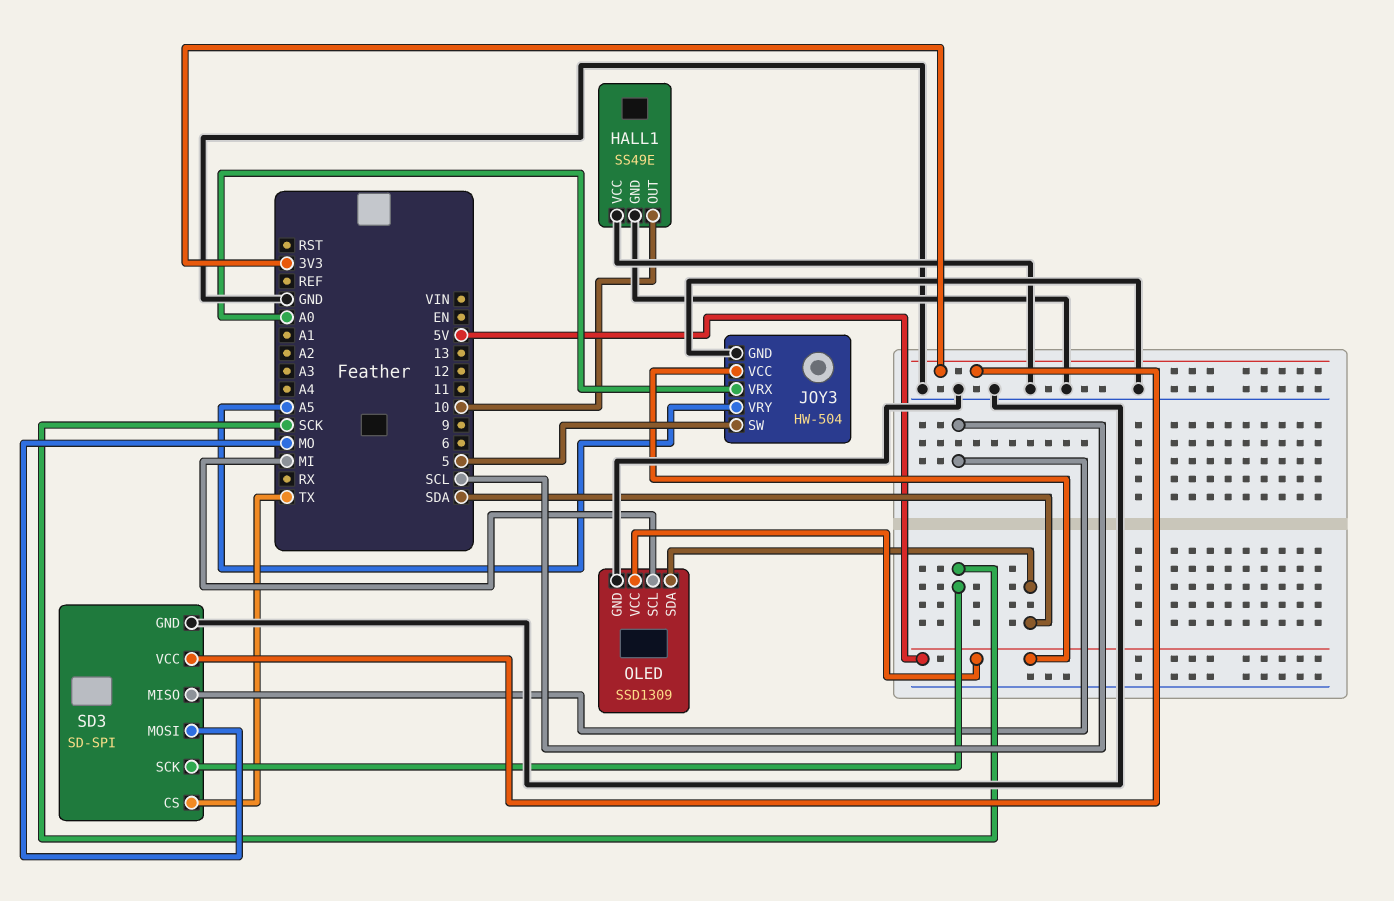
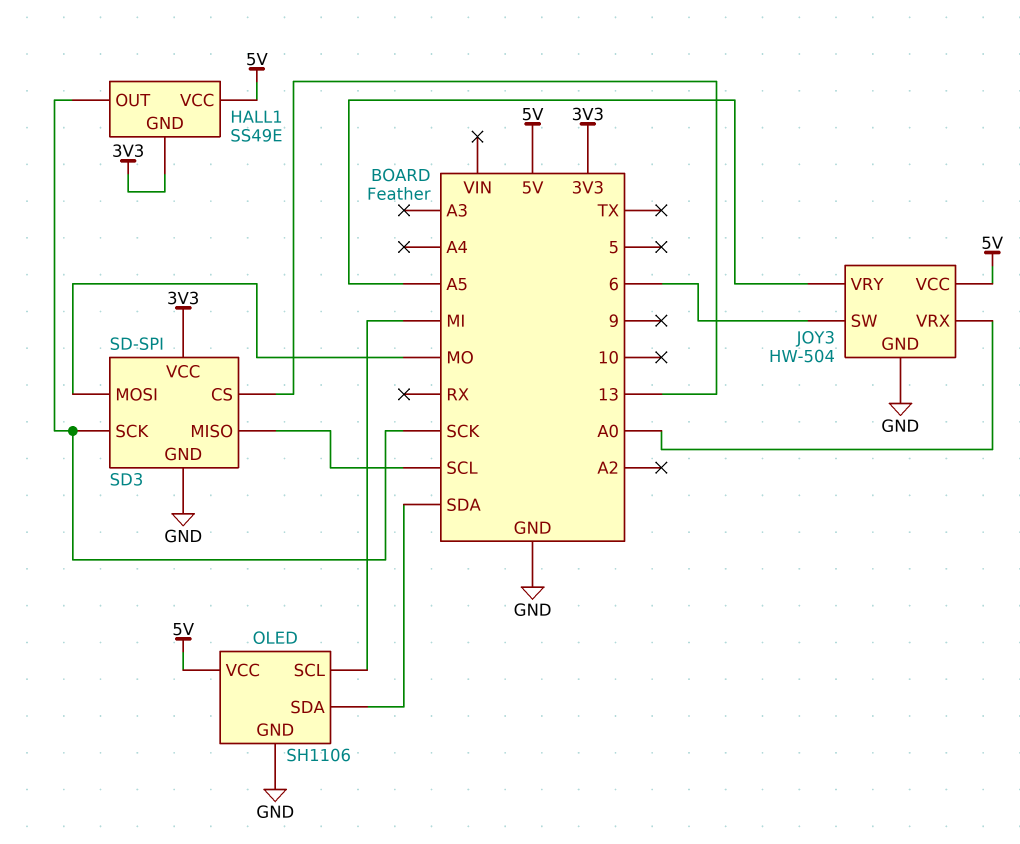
HALL1 pin GND: GND -> 3V3
HALL1 pin OUT: 10 -> SCK
HALL1 pin VCC: GND -> 5V
JOY3 pin SW: 5 -> 6
OLED: SSD1309 -> SH1106
SD3 pin CS: TX -> 13

